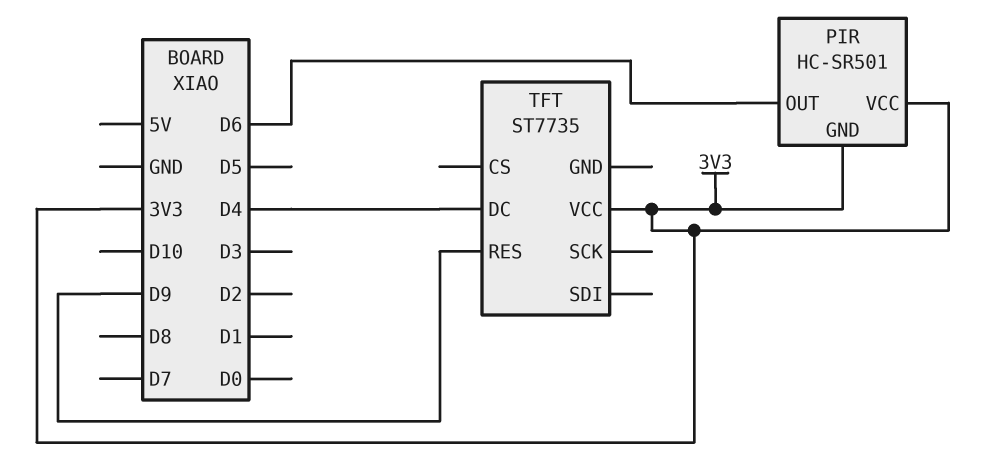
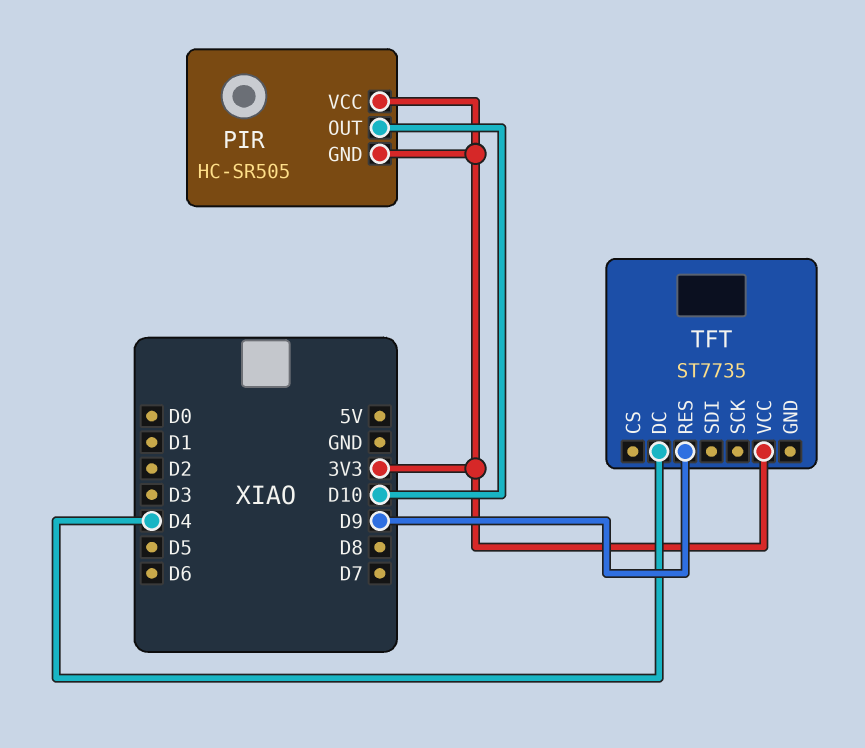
PIR: HC-SR501 -> HC-SR505
PIR pin OUT: D6 -> D10

